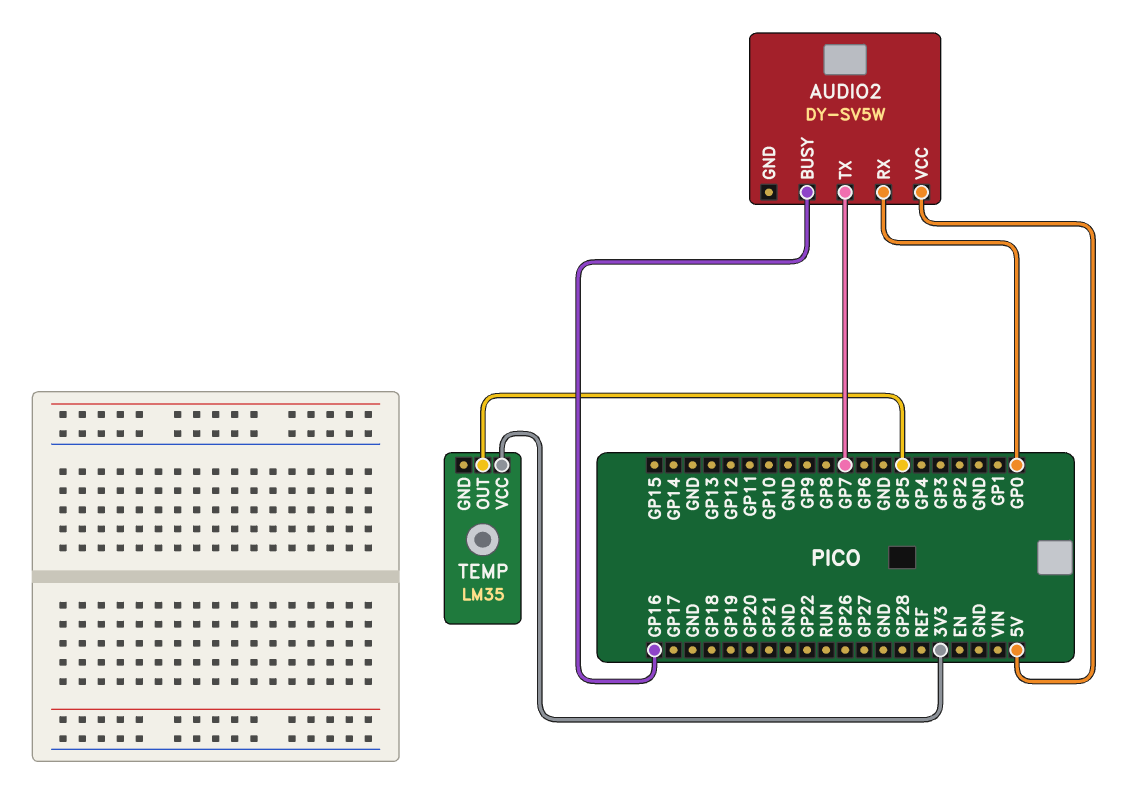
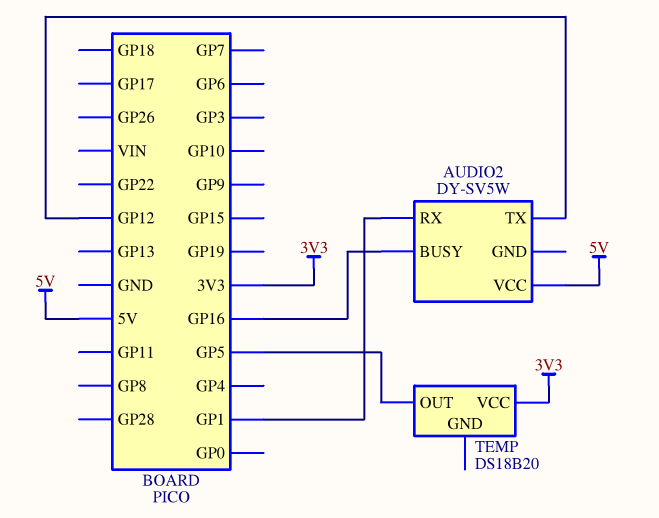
AUDIO2 pin RX: GP0 -> GP1
AUDIO2 pin TX: GP7 -> GP12
TEMP: LM35 -> DS18B20

